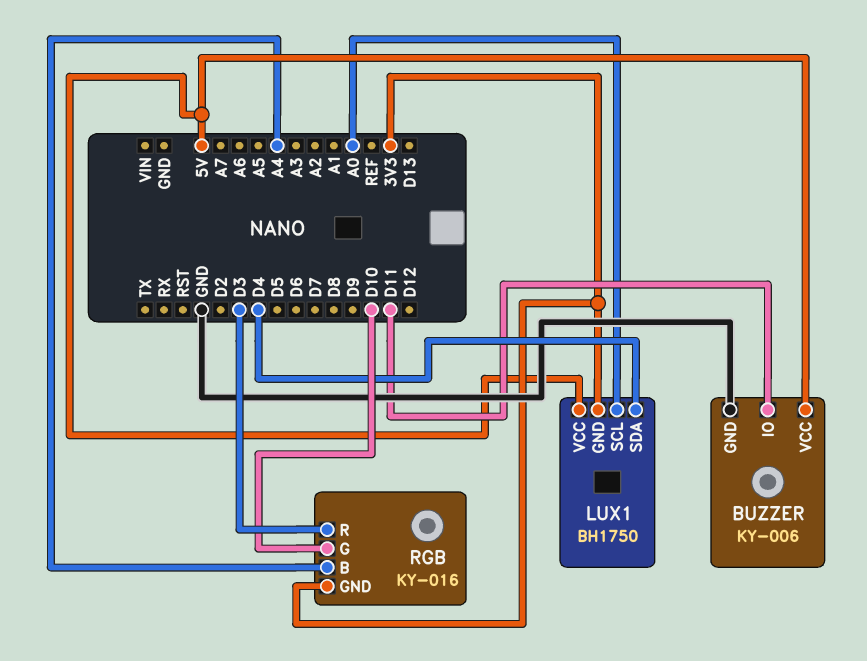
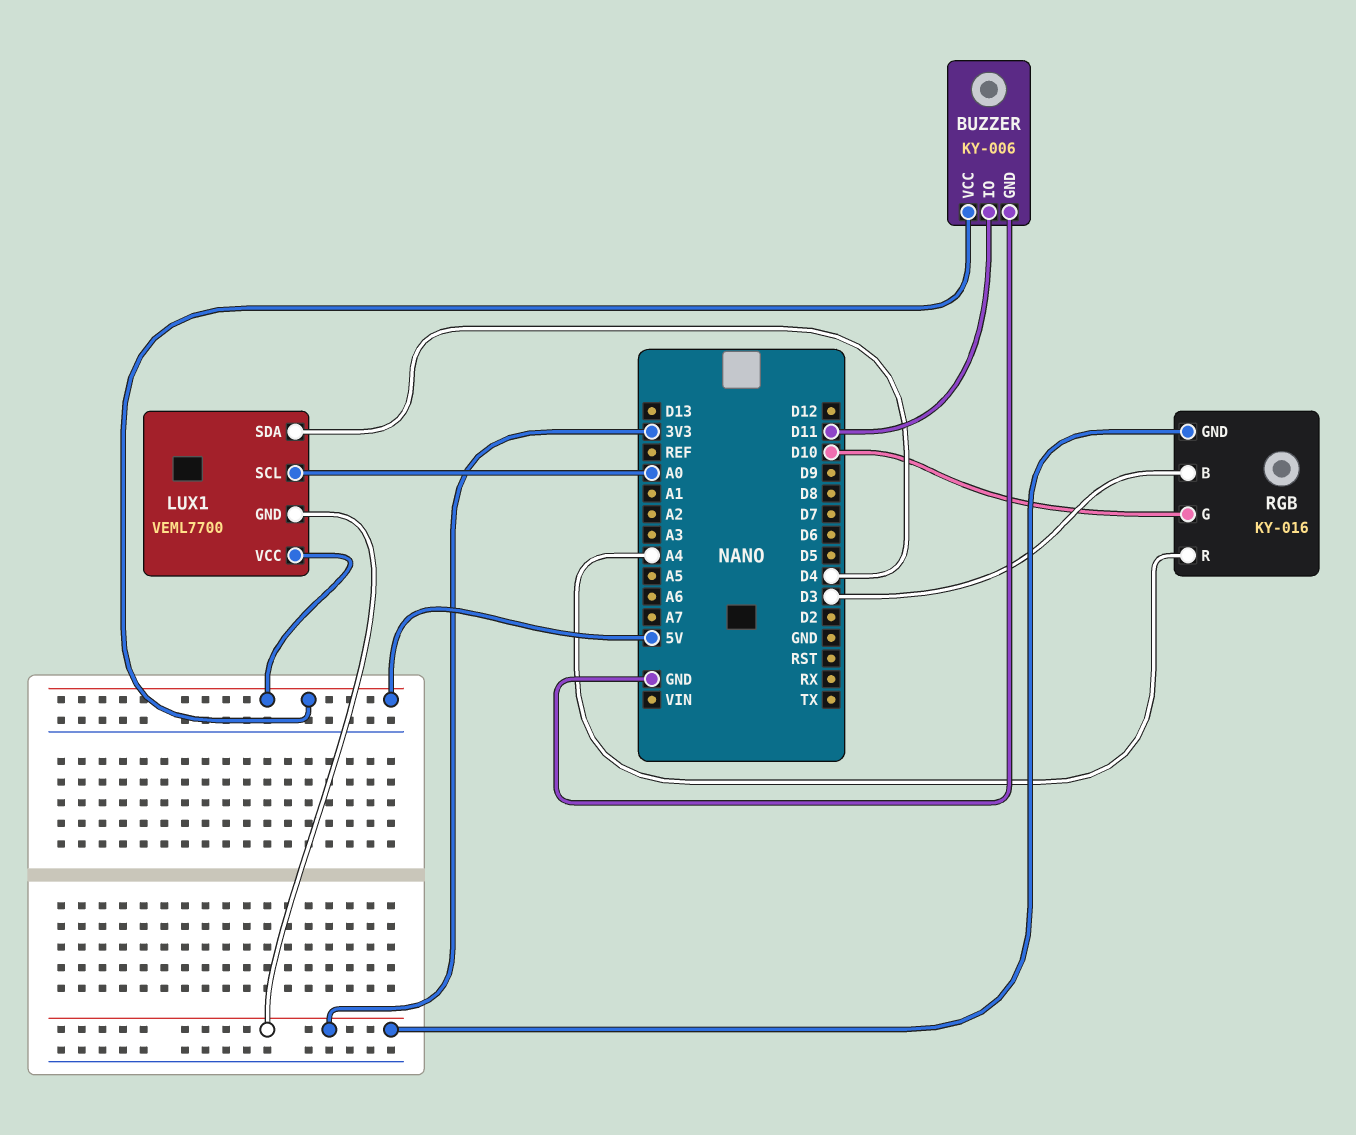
LUX1: BH1750 -> VEML7700
RGB pin B: A4 -> D3
RGB pin R: D3 -> A4

